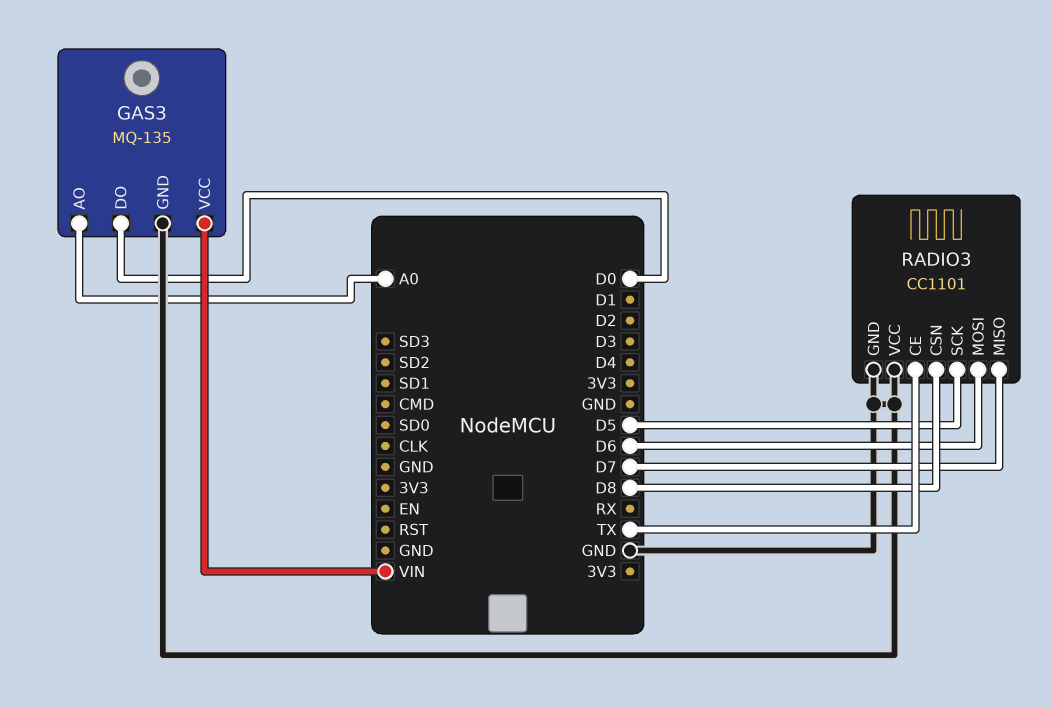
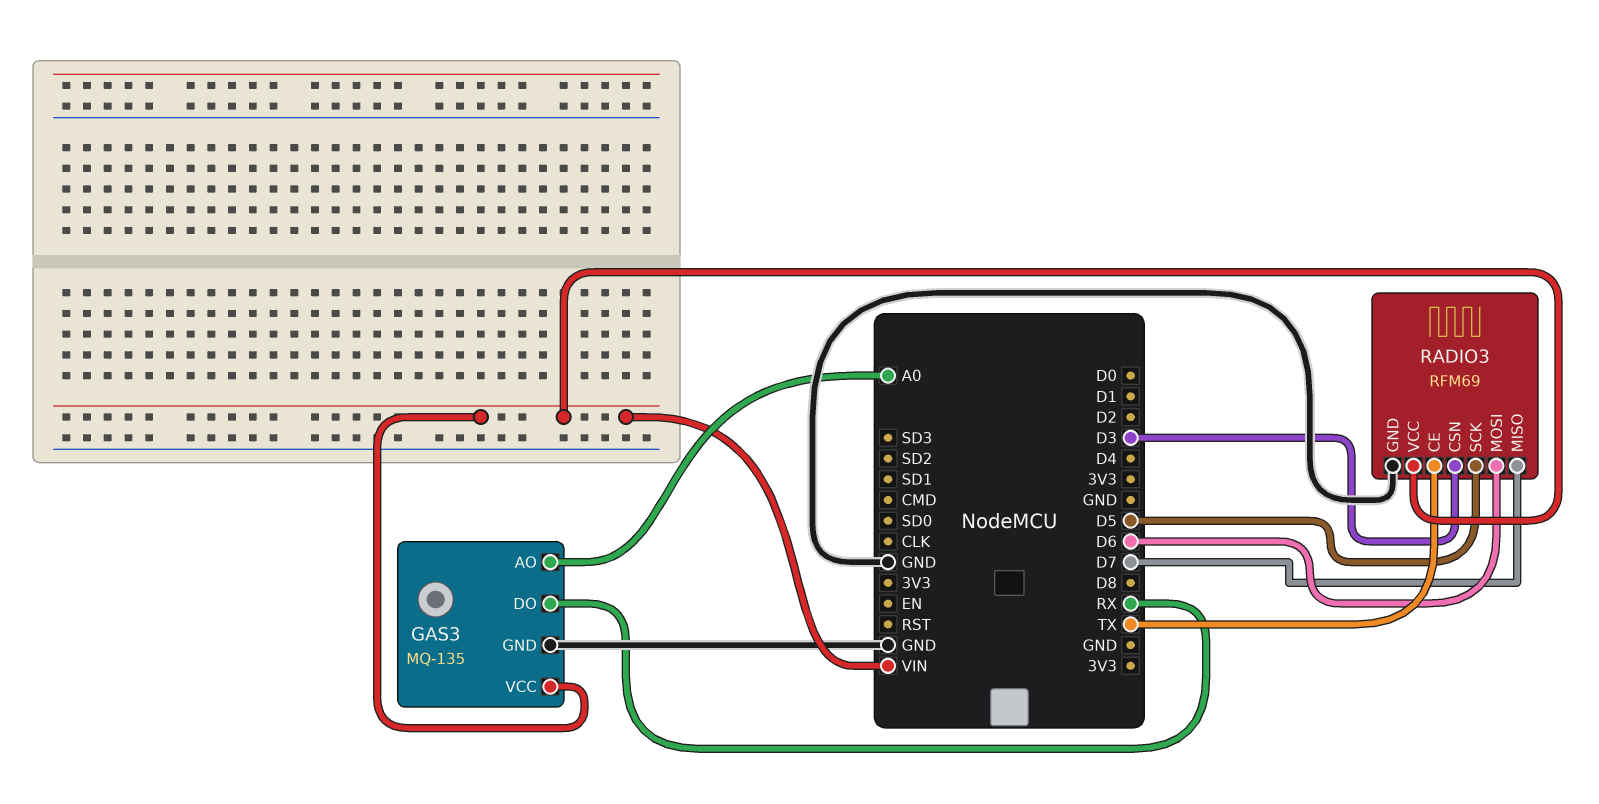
GAS3 pin DO: D0 -> RX
RADIO3: CC1101 -> RFM69
RADIO3 pin CSN: D8 -> D3
RADIO3 pin VCC: GND -> VIN

